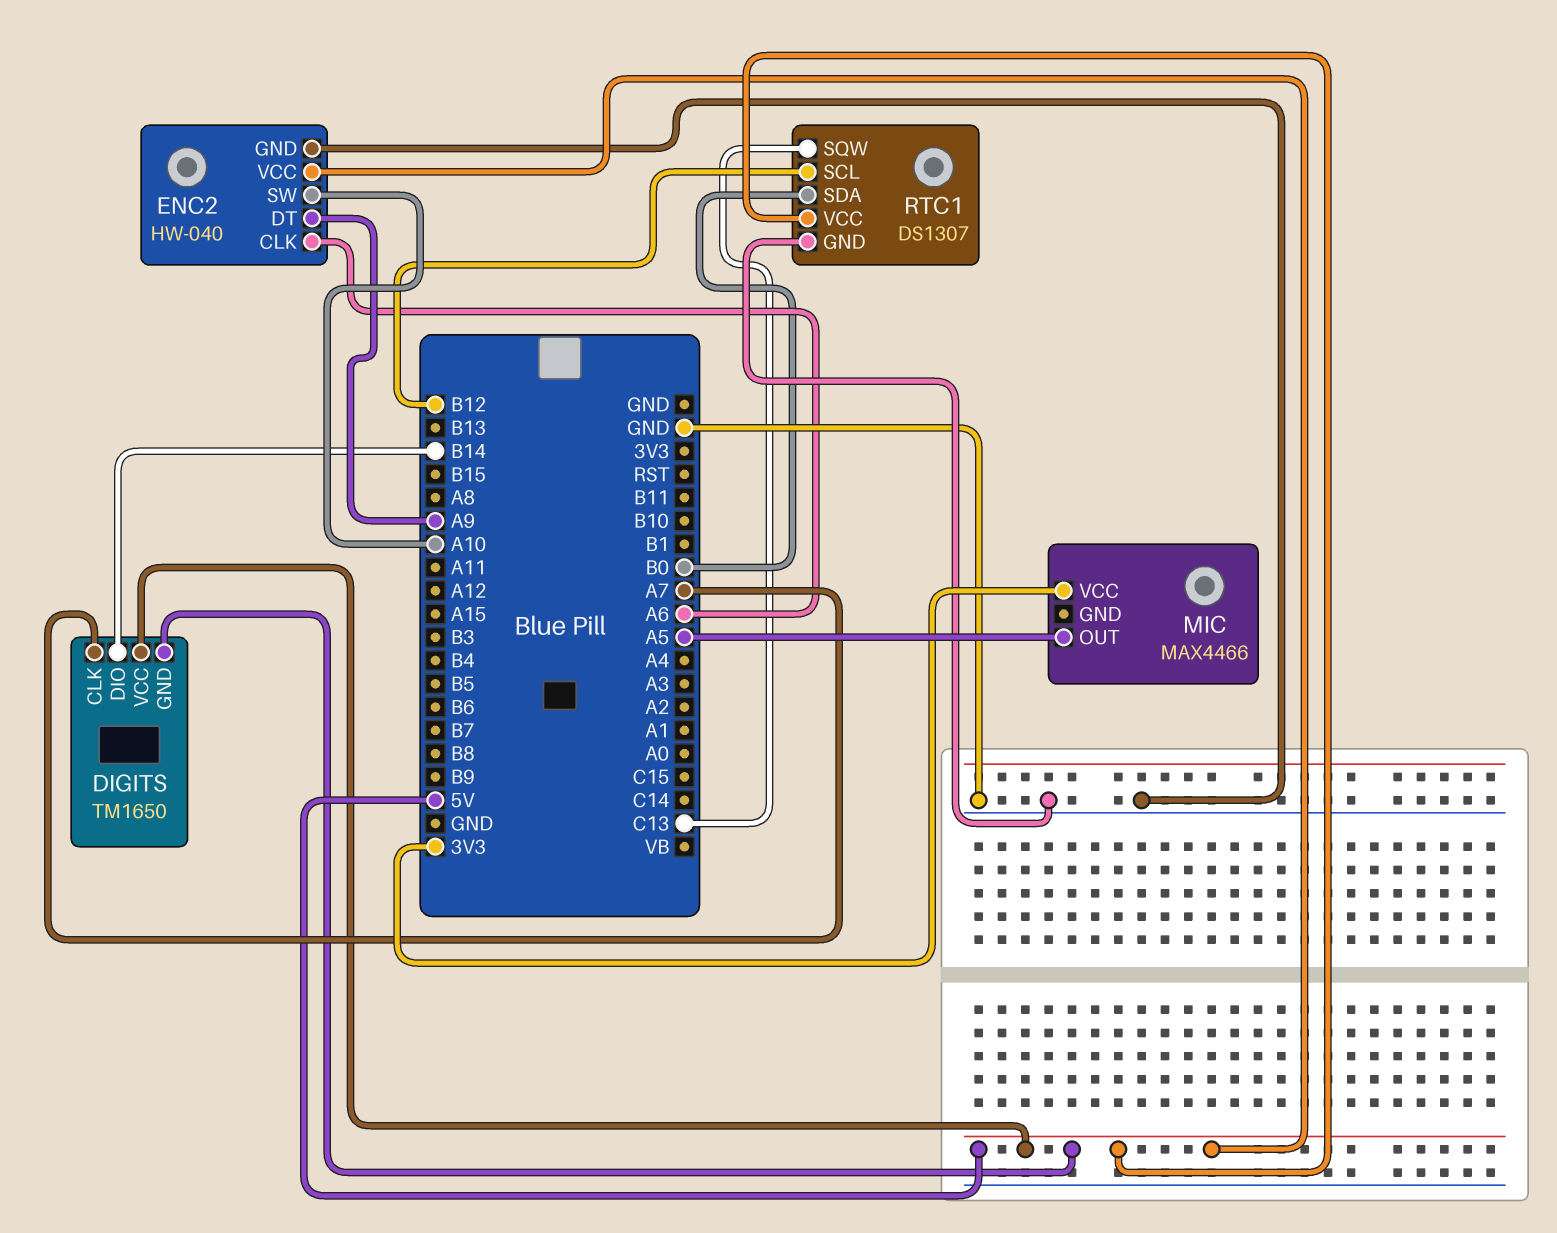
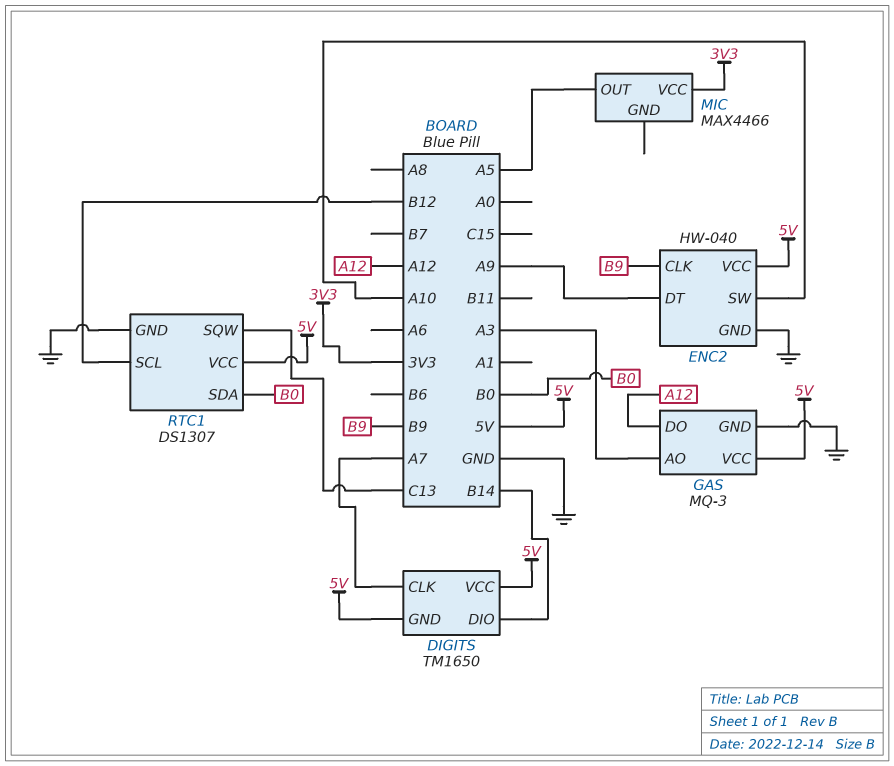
ENC2 pin CLK: A6 -> B9
GAS: none -> MQ-3
GAS pin AO: none -> A3
GAS pin DO: none -> A12
GAS pin GND: none -> GND
GAS pin VCC: none -> 5V

